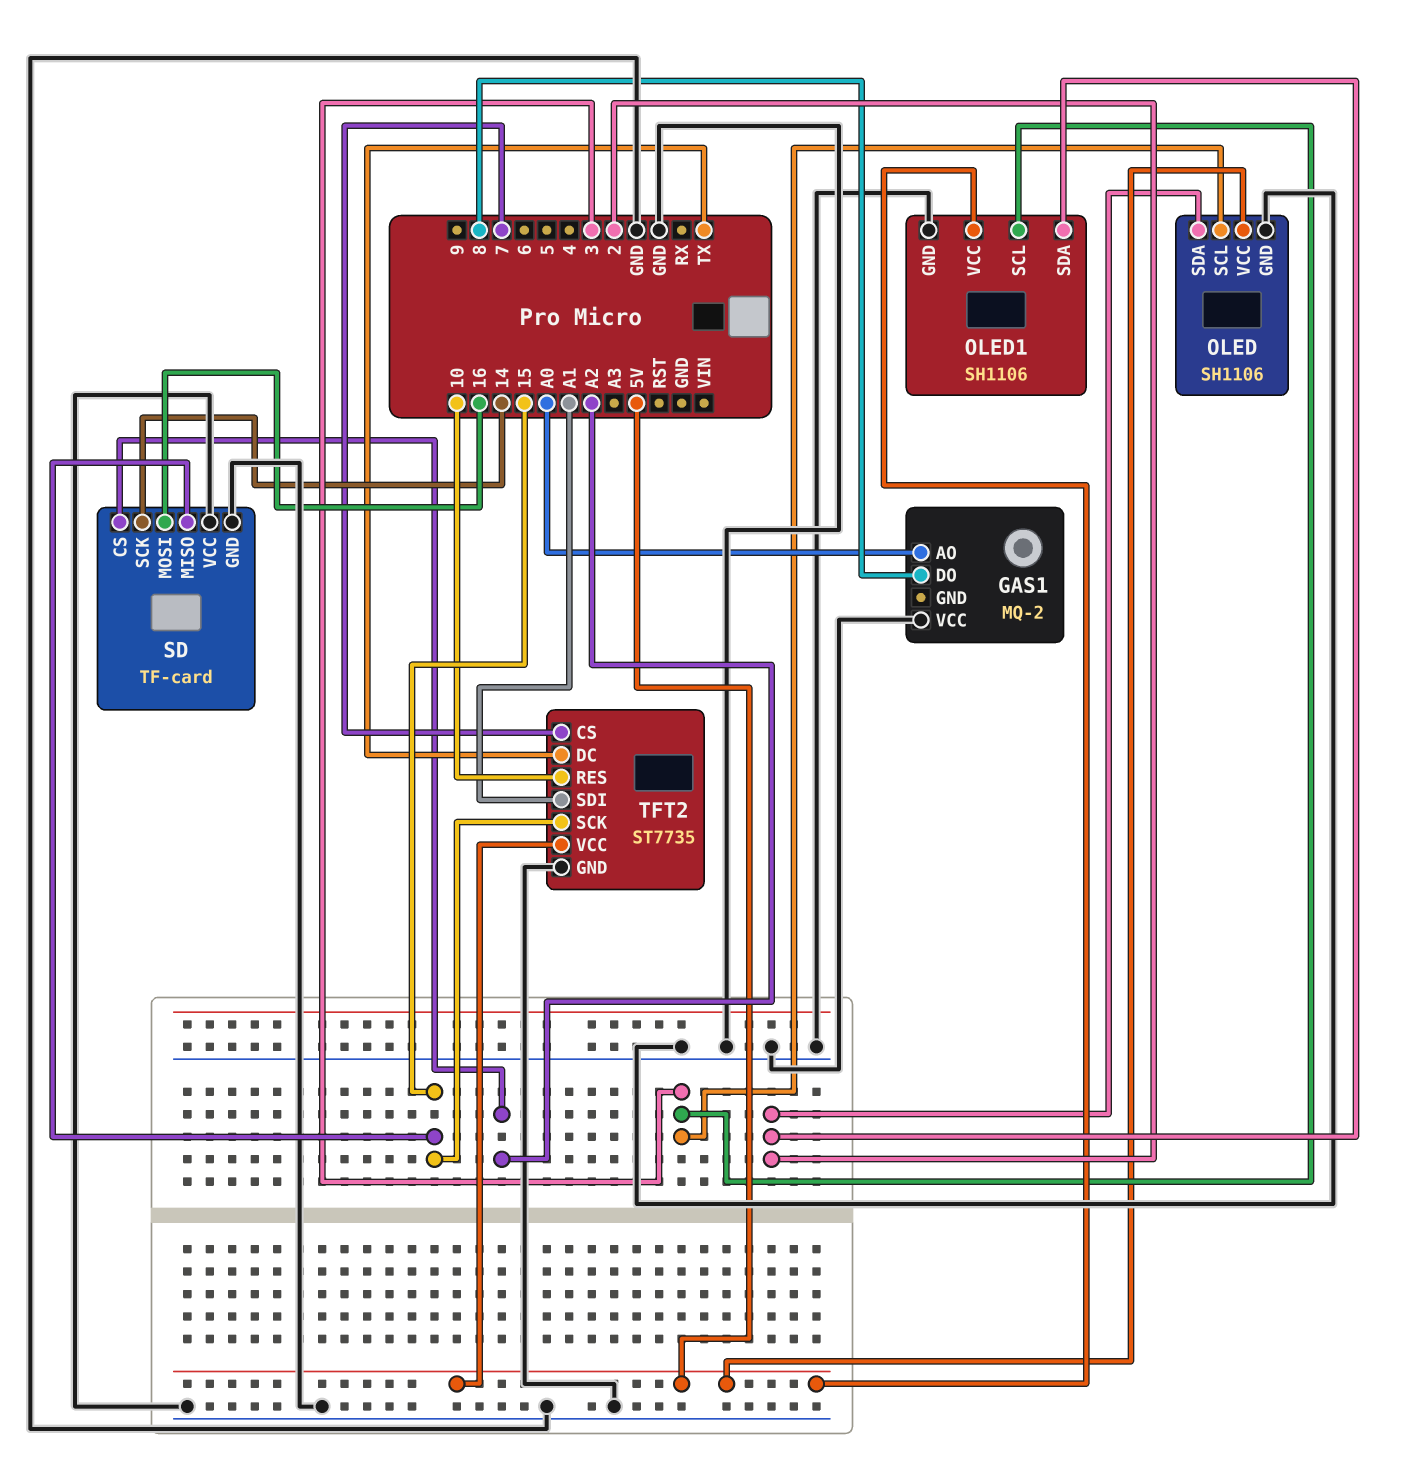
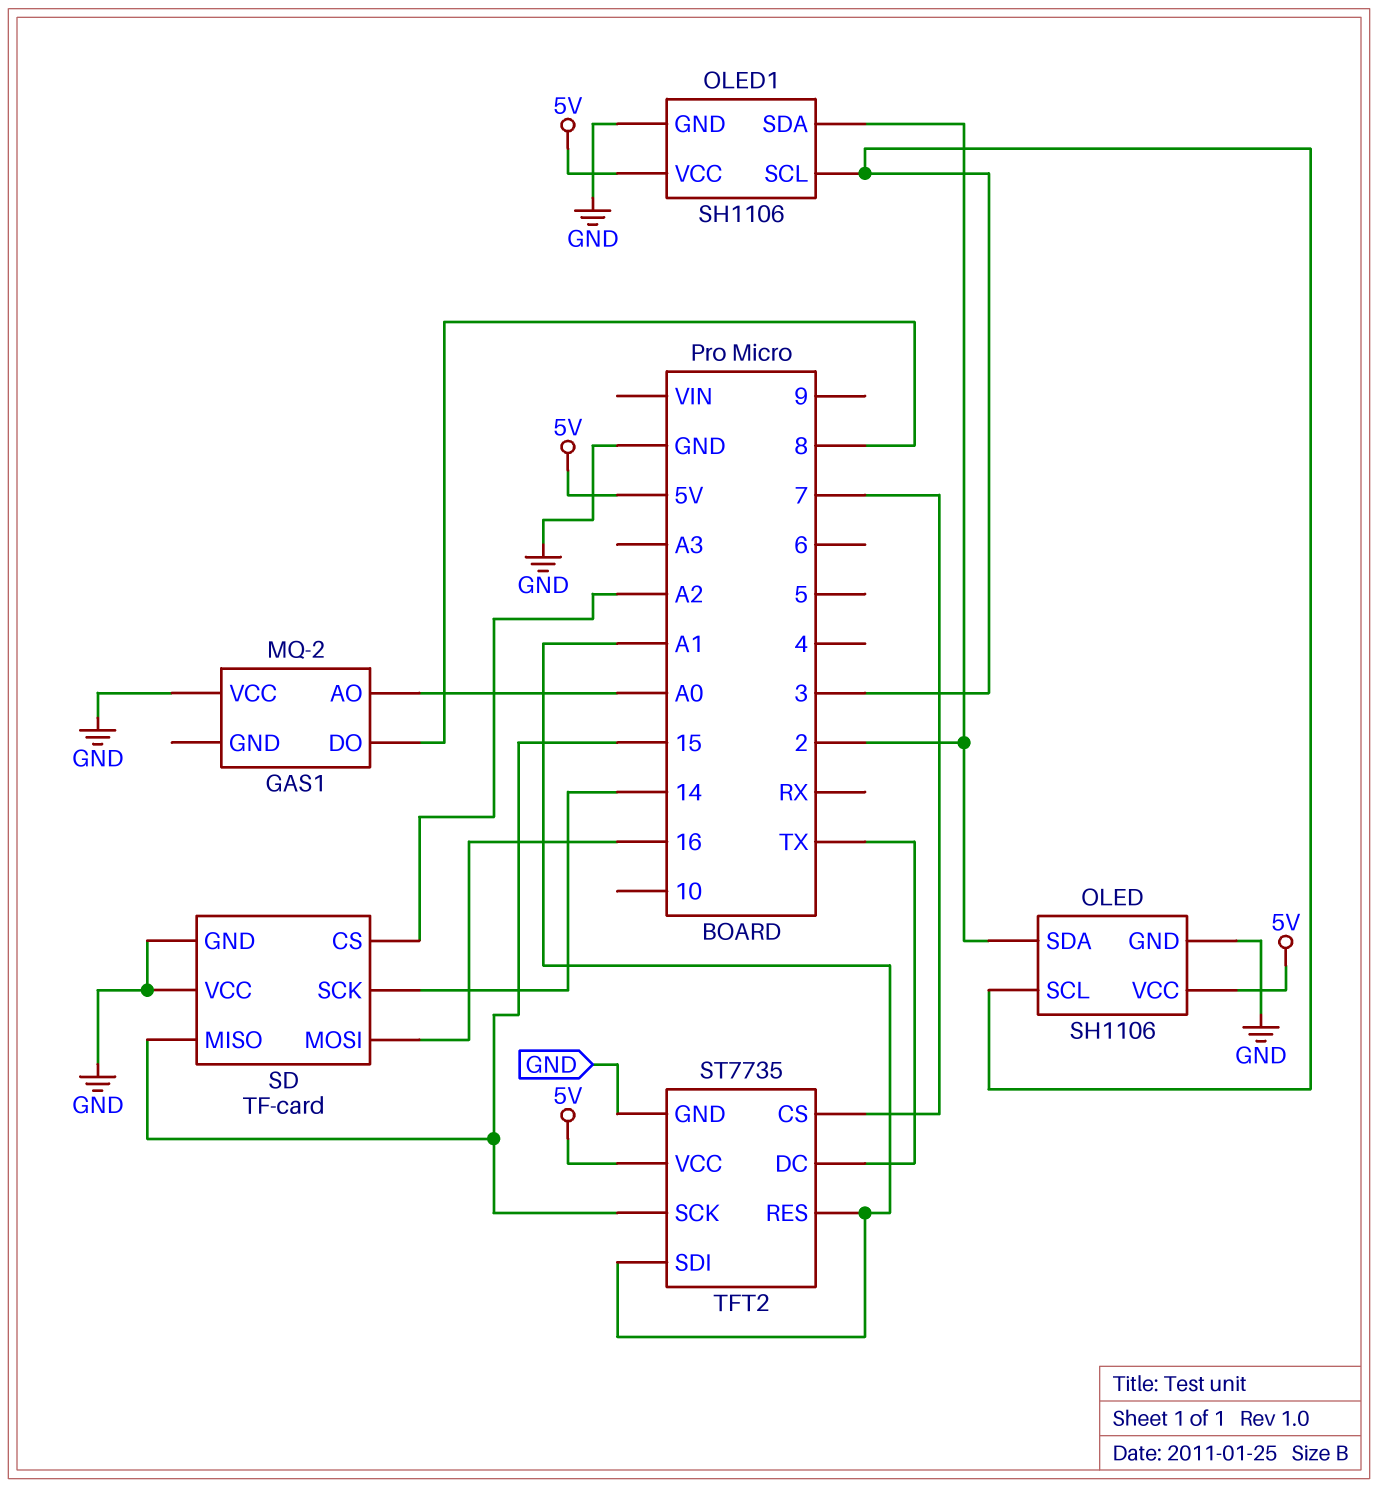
TFT2 pin RES: 10 -> A1

